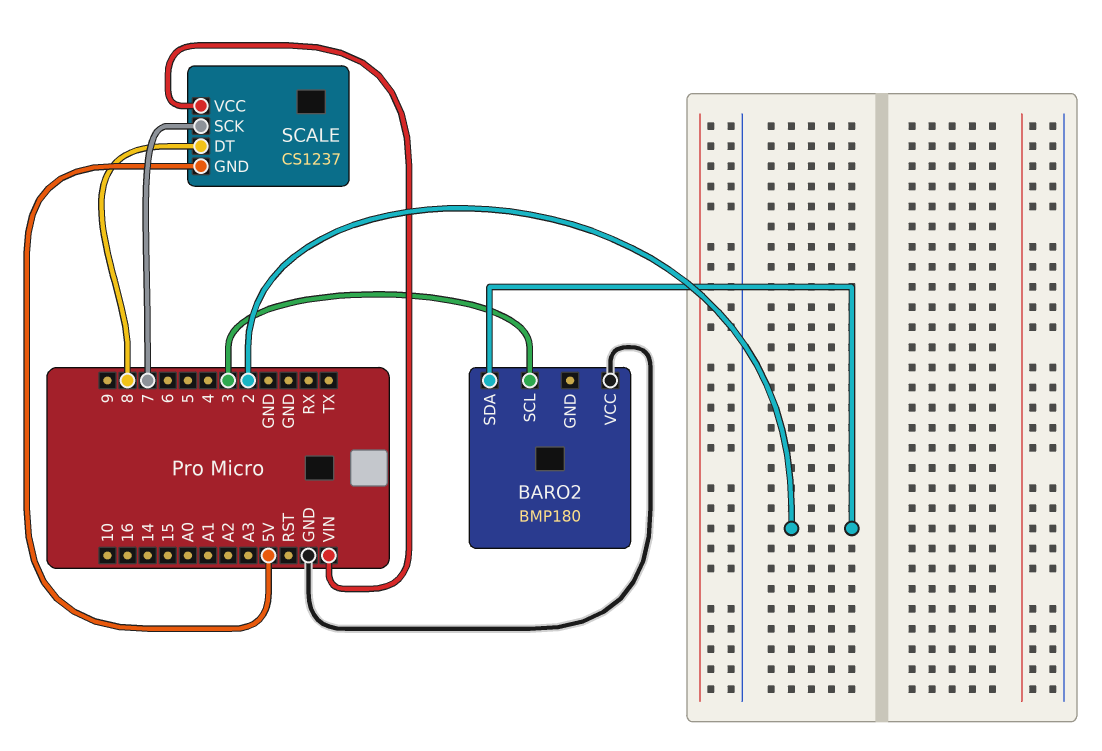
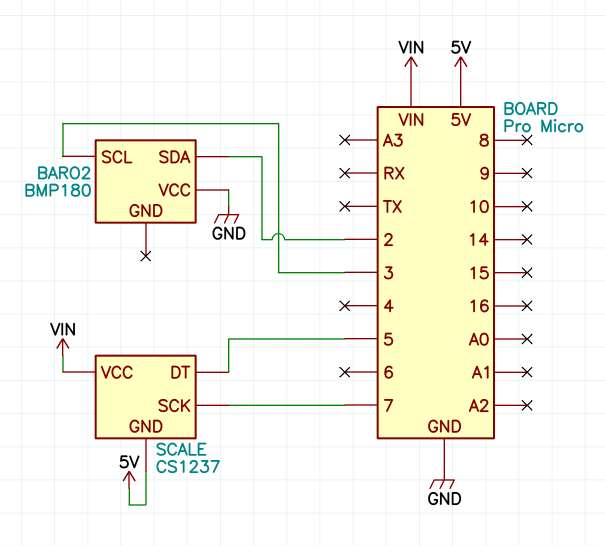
SCALE pin DT: 8 -> 5

